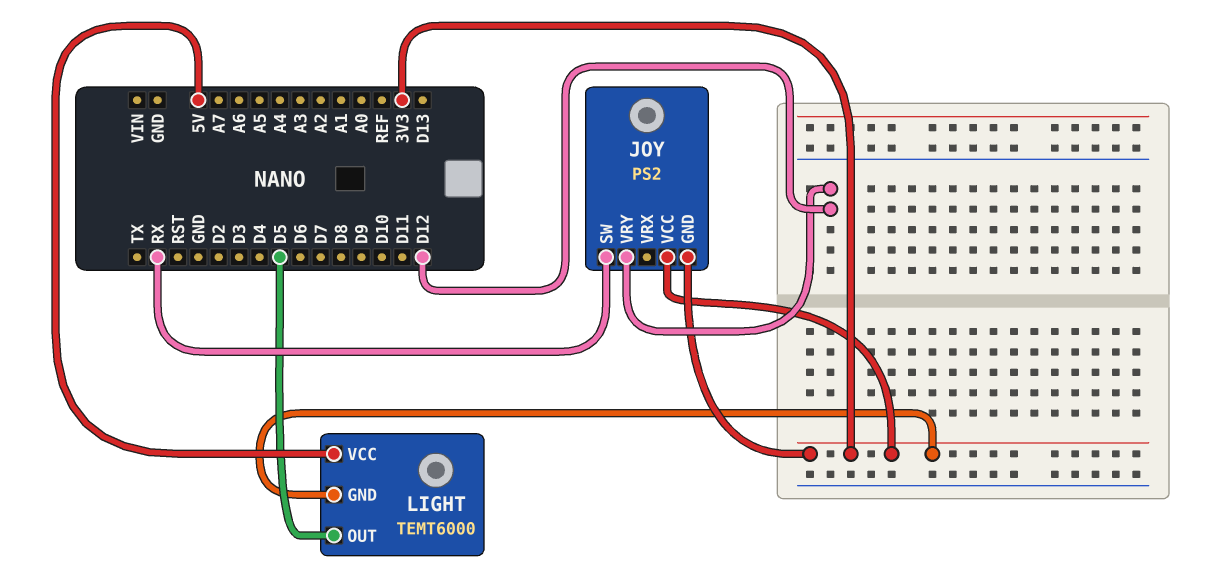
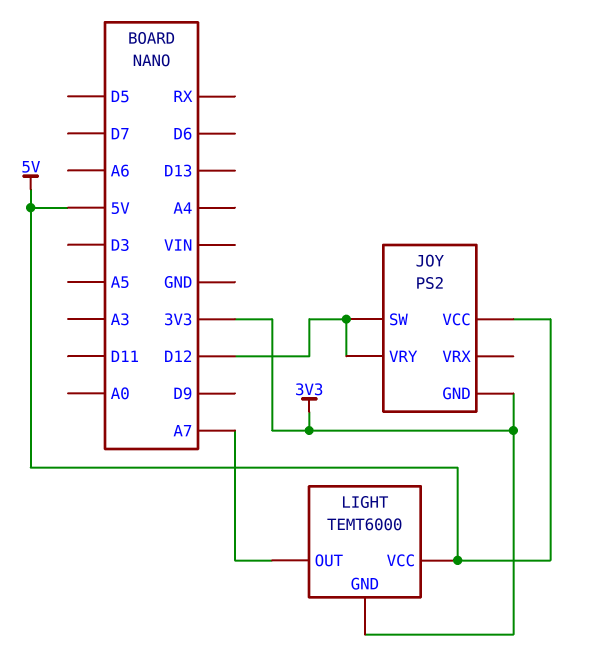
JOY pin SW: RX -> D12
JOY pin VCC: 3V3 -> 5V
LIGHT pin OUT: D5 -> A7

